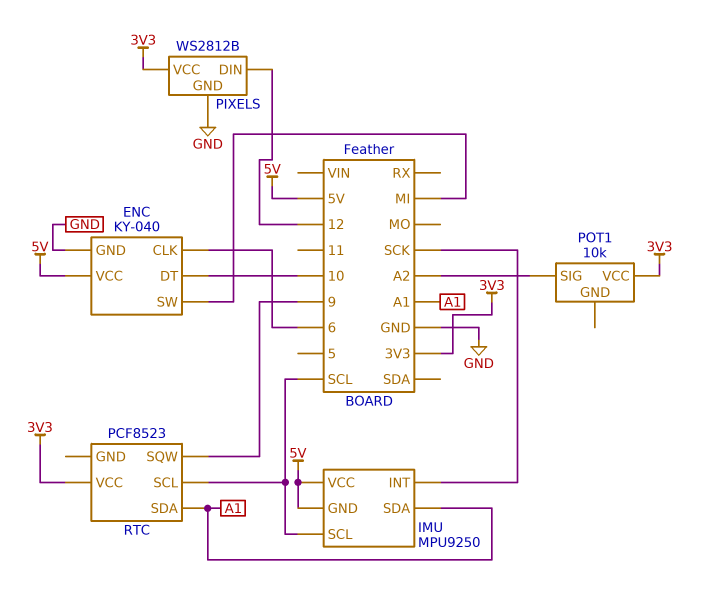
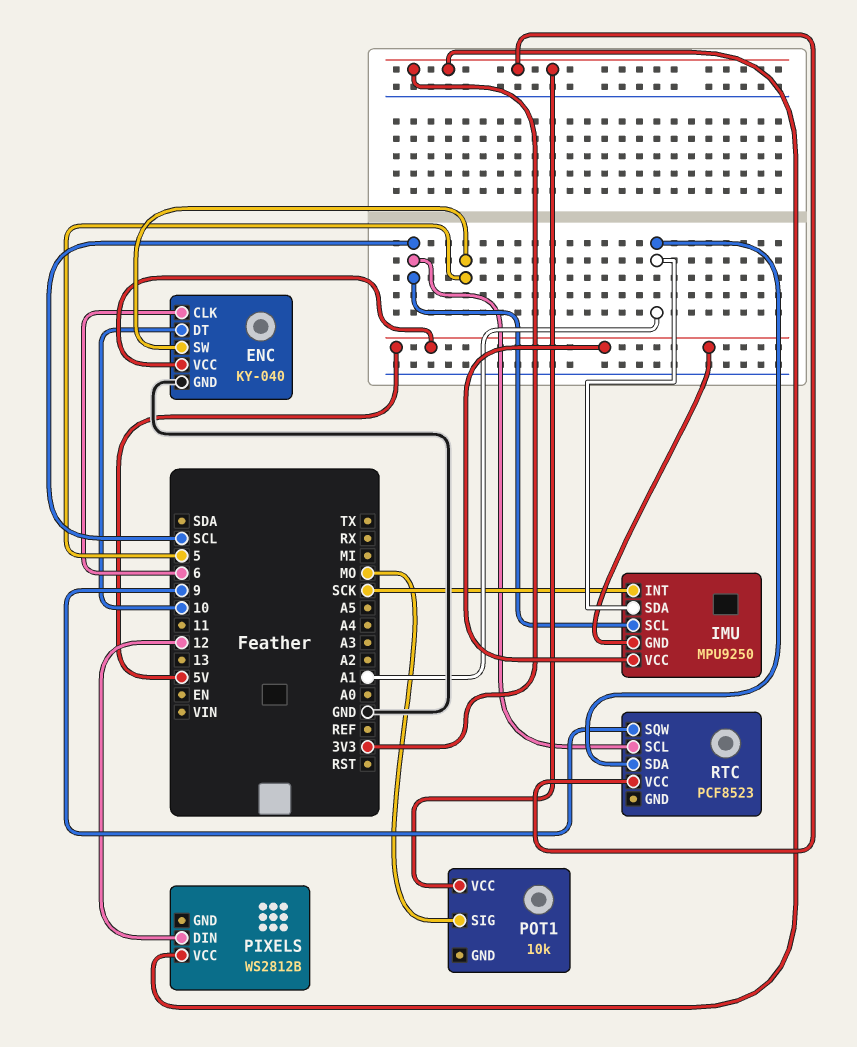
ENC pin SW: MI -> 5
PIXELS pin GND: GND -> none
POT1 pin SIG: A2 -> MO

